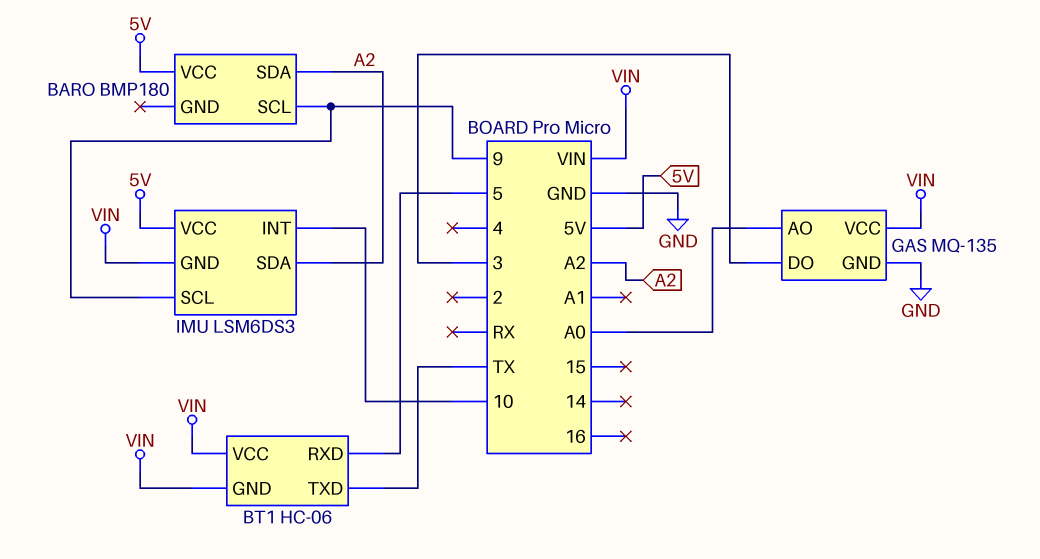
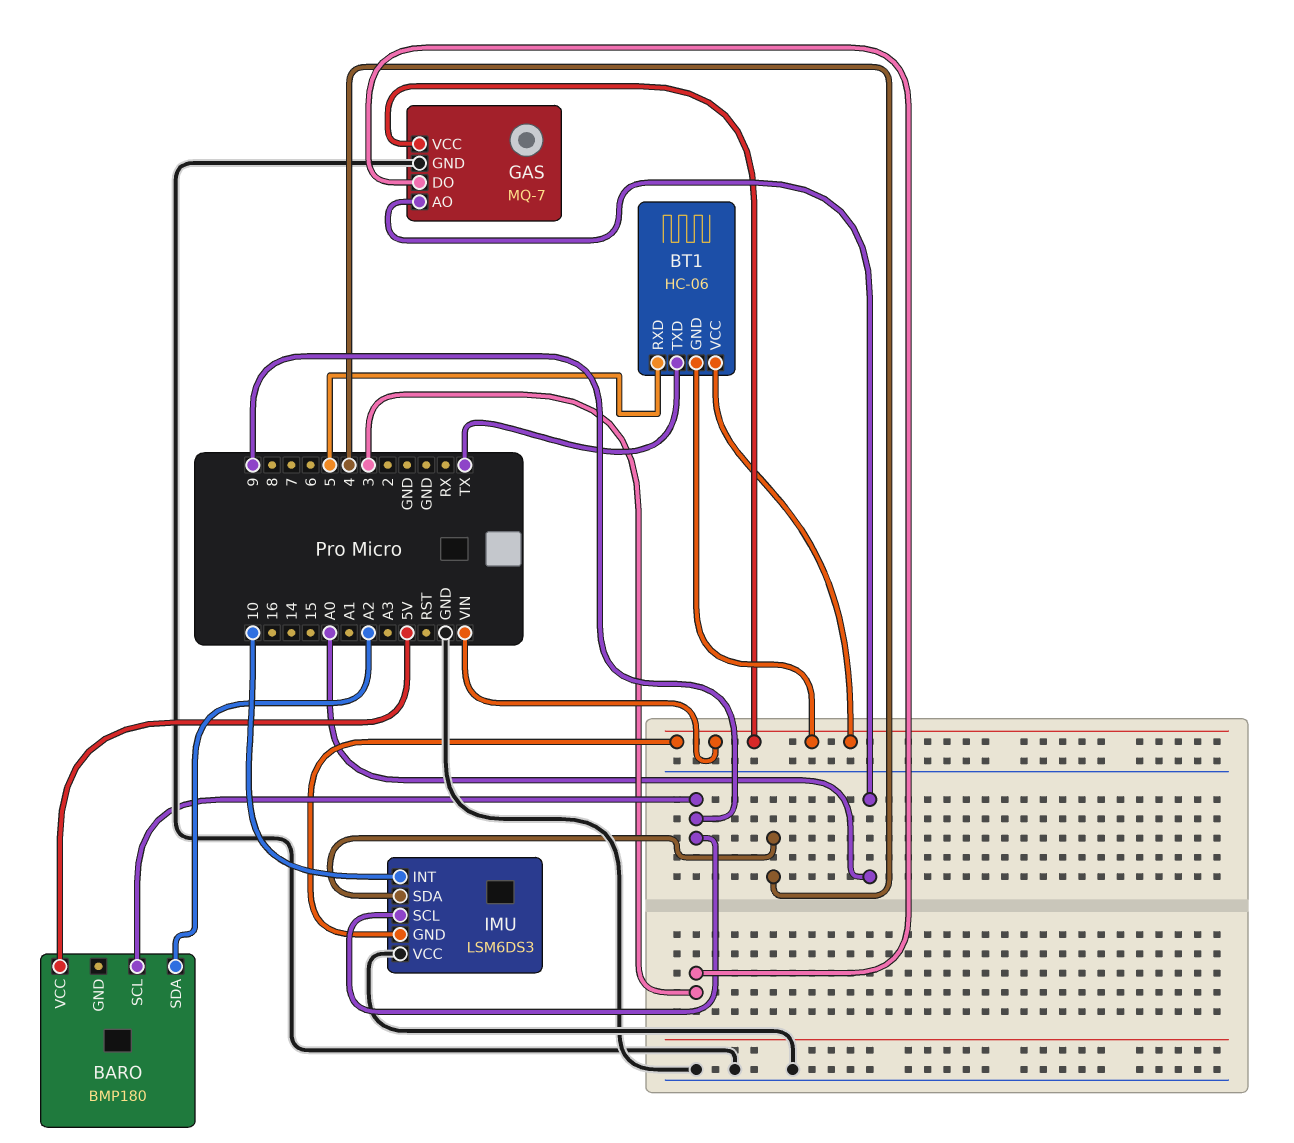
GAS: MQ-135 -> MQ-7
IMU pin SDA: A2 -> 4
IMU pin VCC: 5V -> GND

